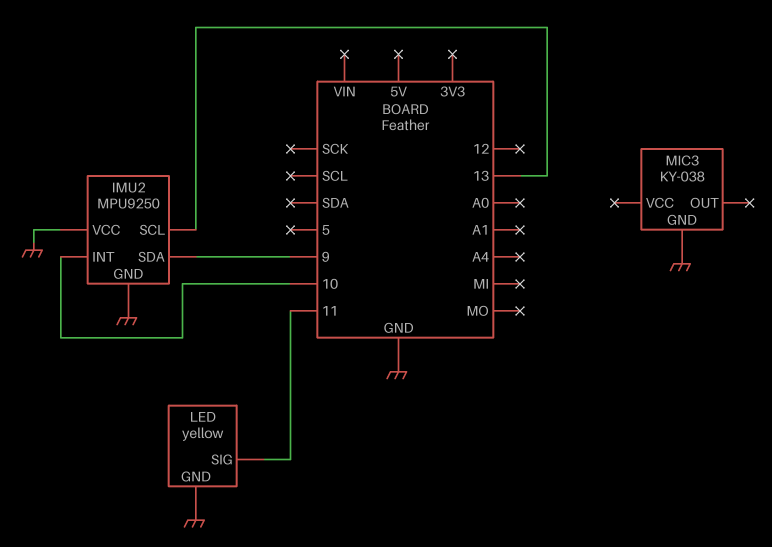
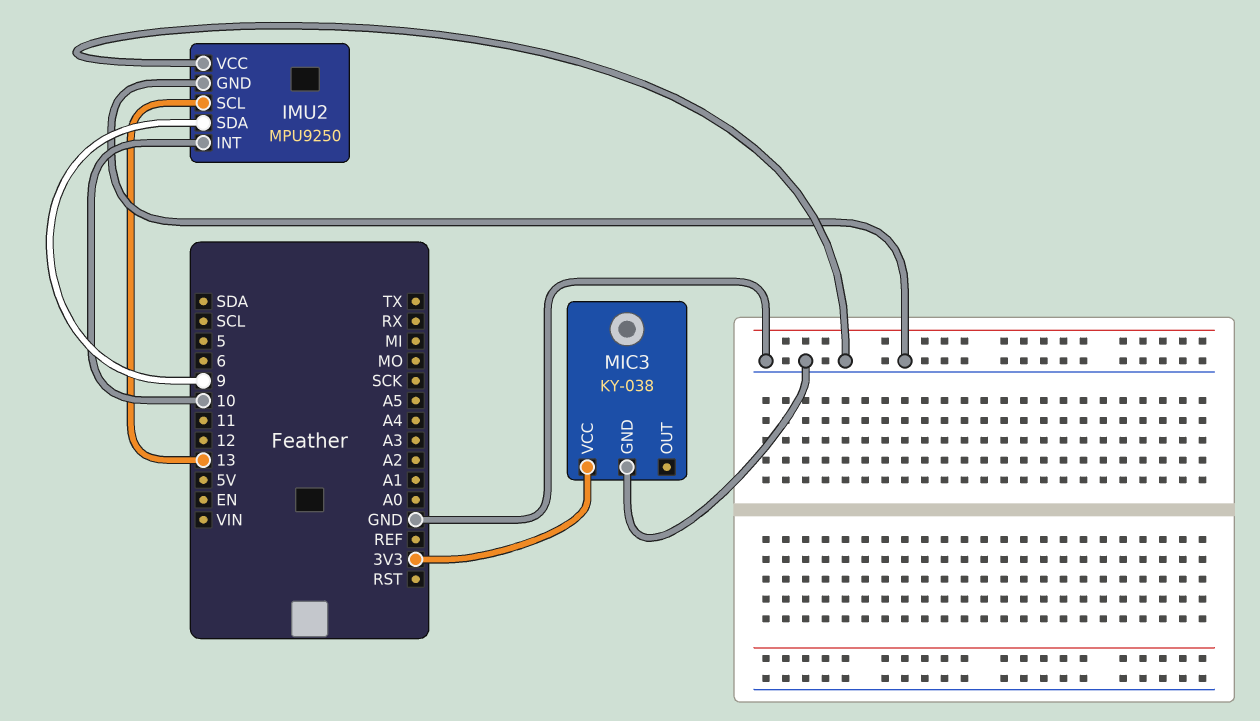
LED: yellow -> none
LED pin GND: GND -> none
LED pin SIG: 11 -> none
MIC3 pin VCC: none -> 3V3

